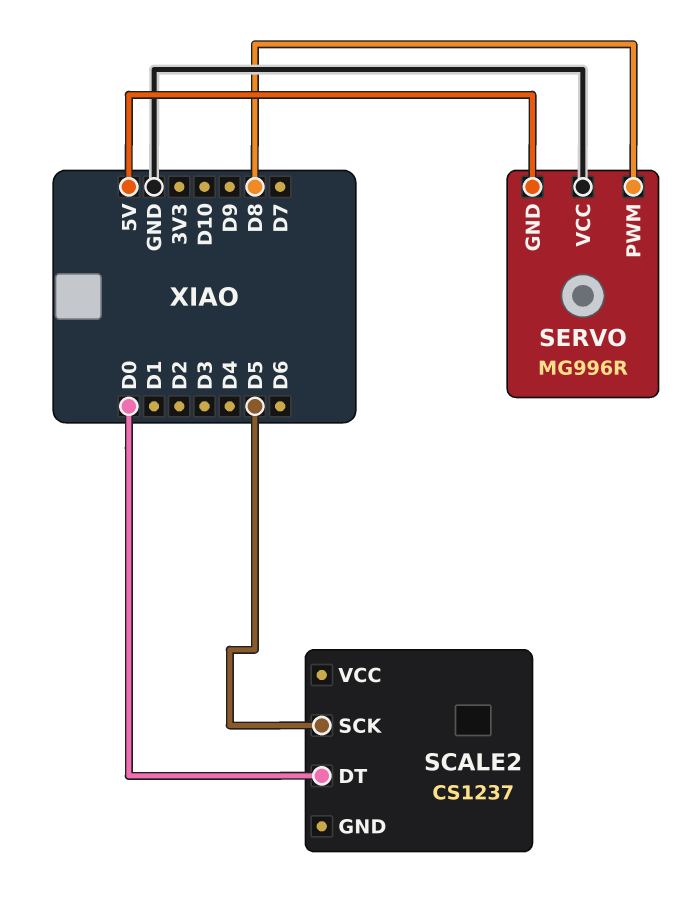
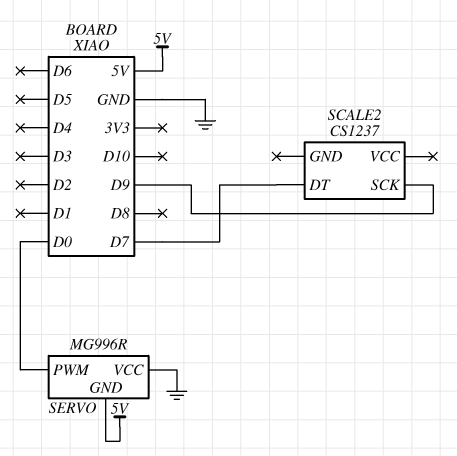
SCALE2 pin DT: D0 -> D7
SCALE2 pin SCK: D5 -> D9
SERVO pin PWM: D8 -> D0

